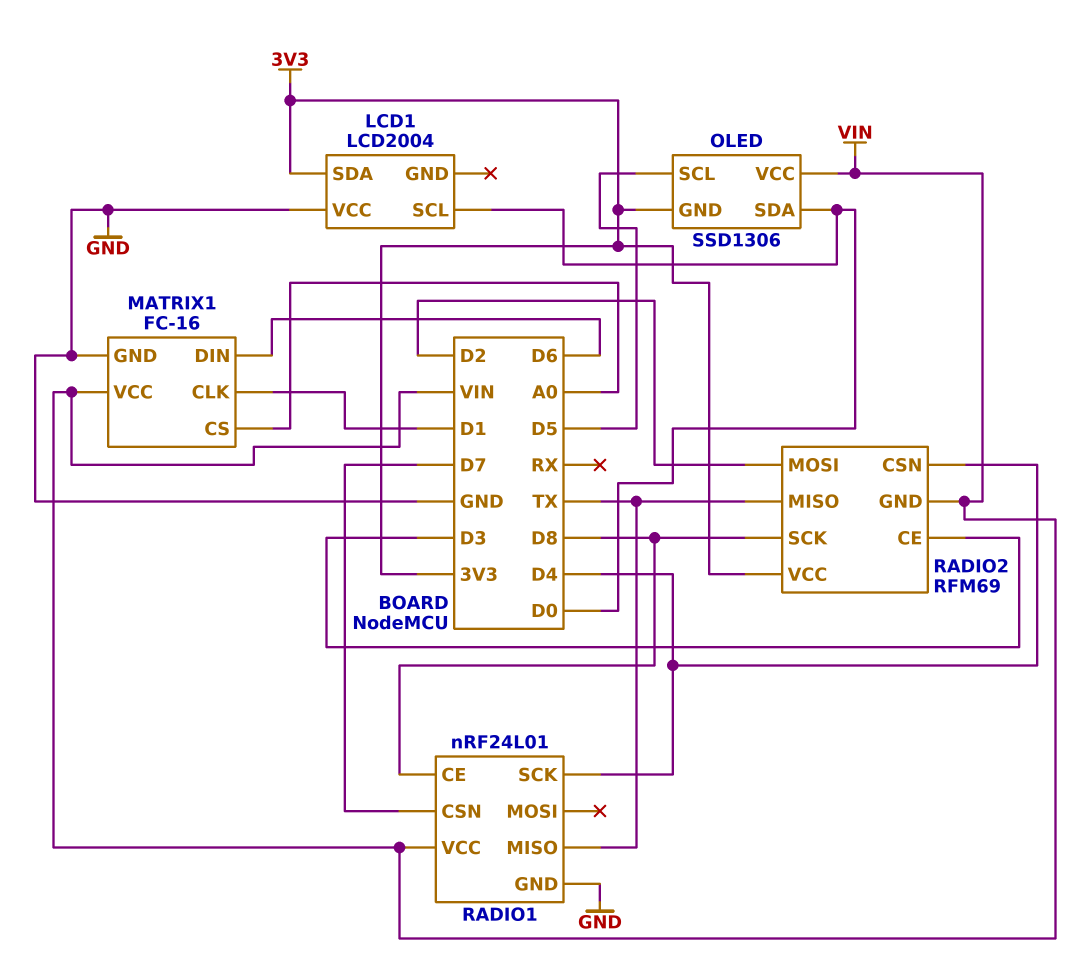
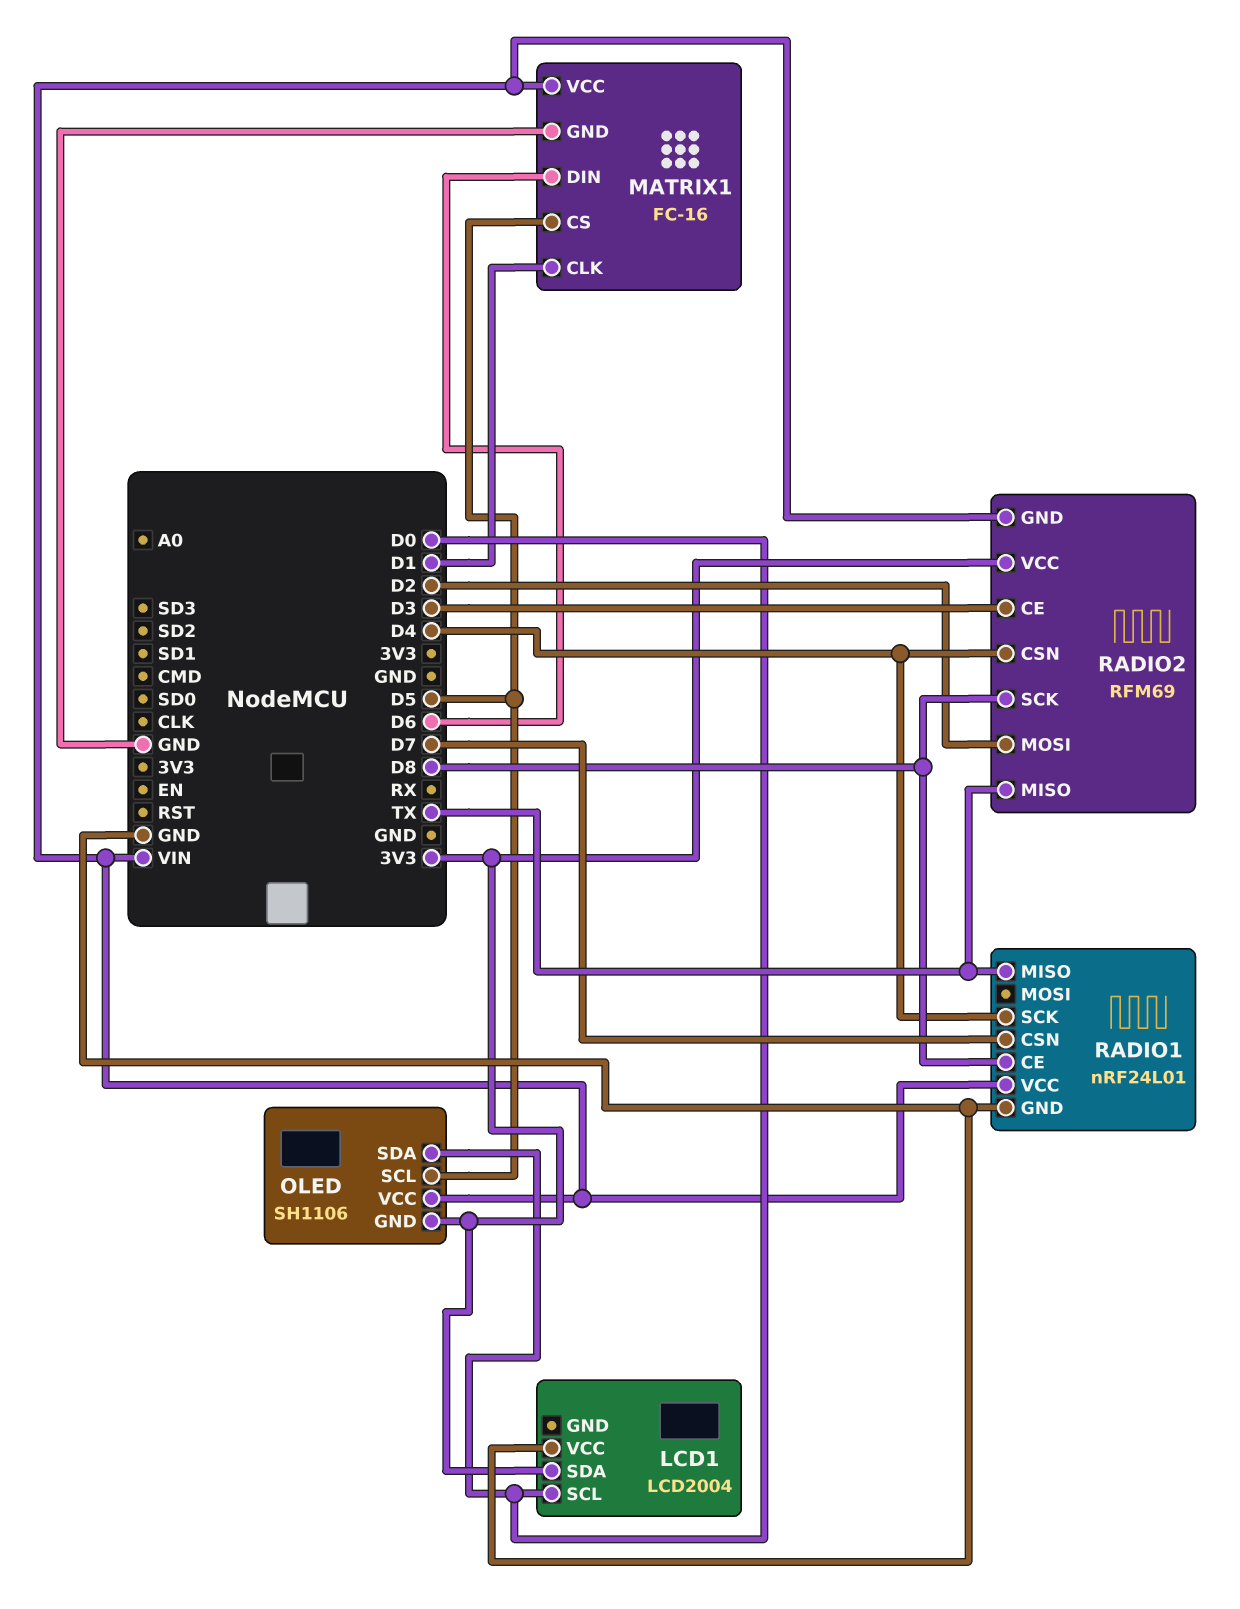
MATRIX1 pin CS: A0 -> D5
OLED: SSD1306 -> SH1106

